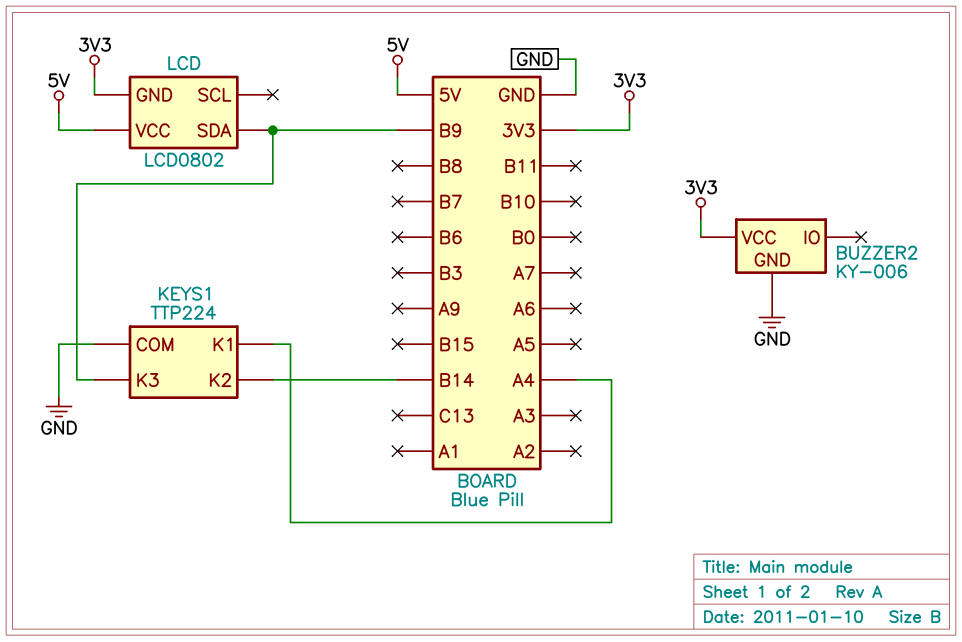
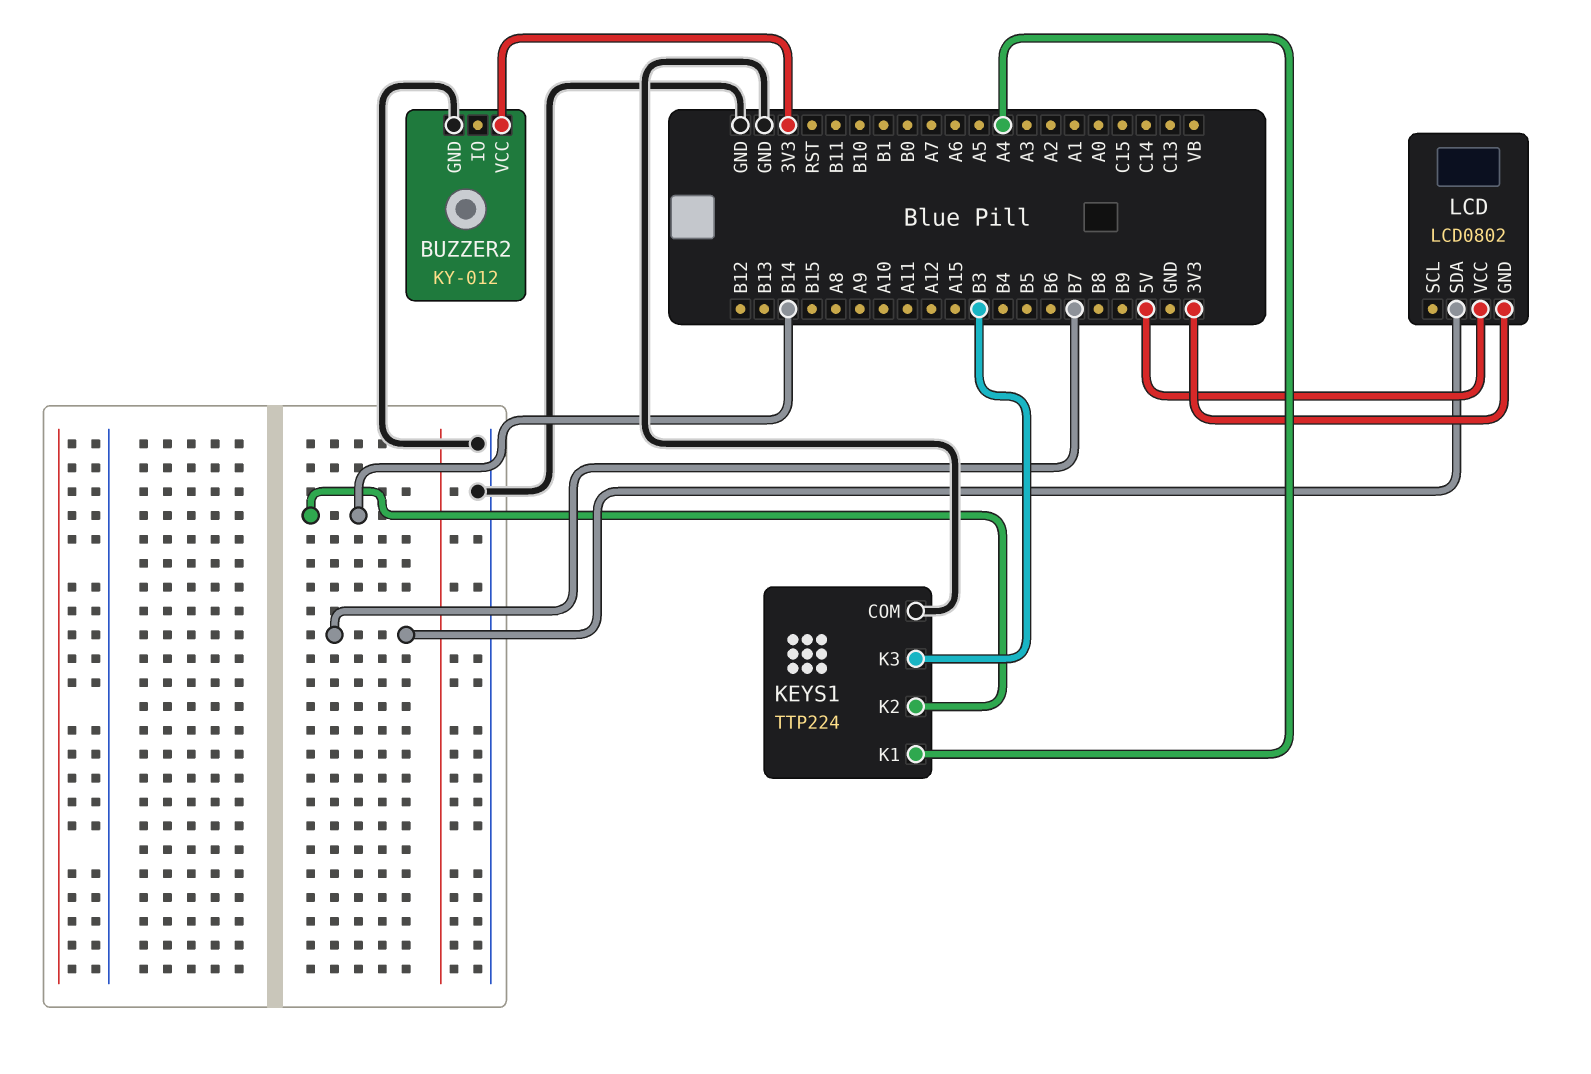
BUZZER2: KY-006 -> KY-012
KEYS1 pin K3: B9 -> B3
LCD pin SDA: B9 -> B7

